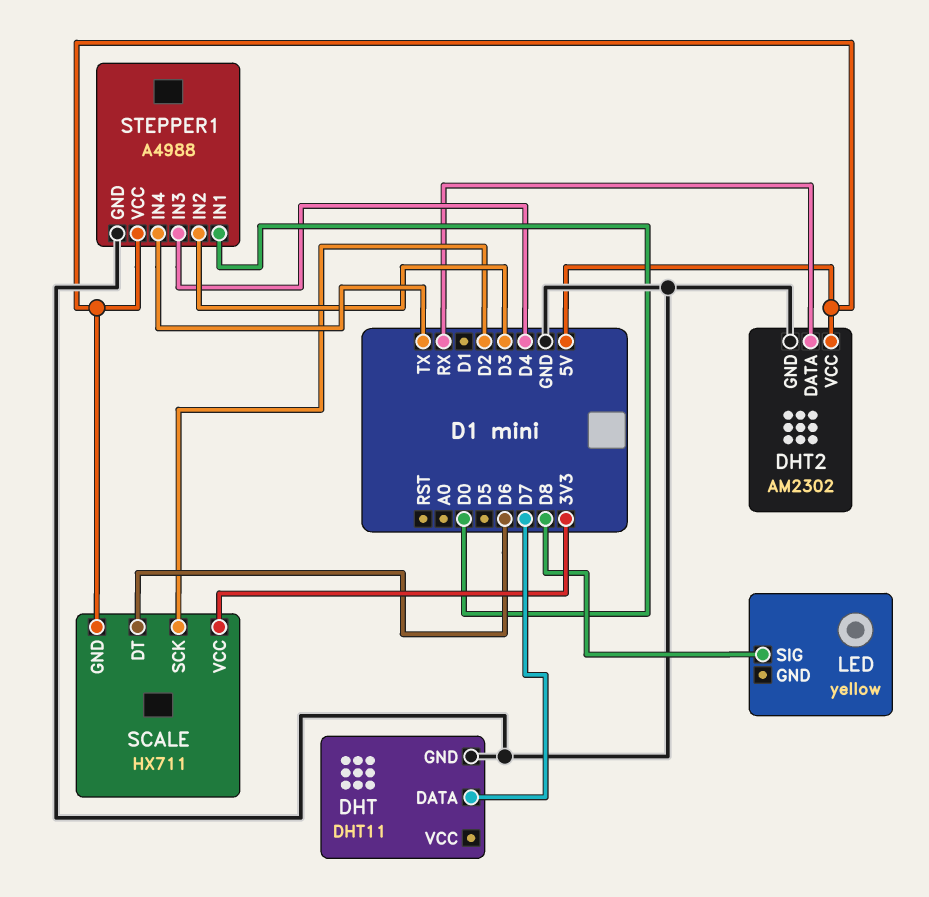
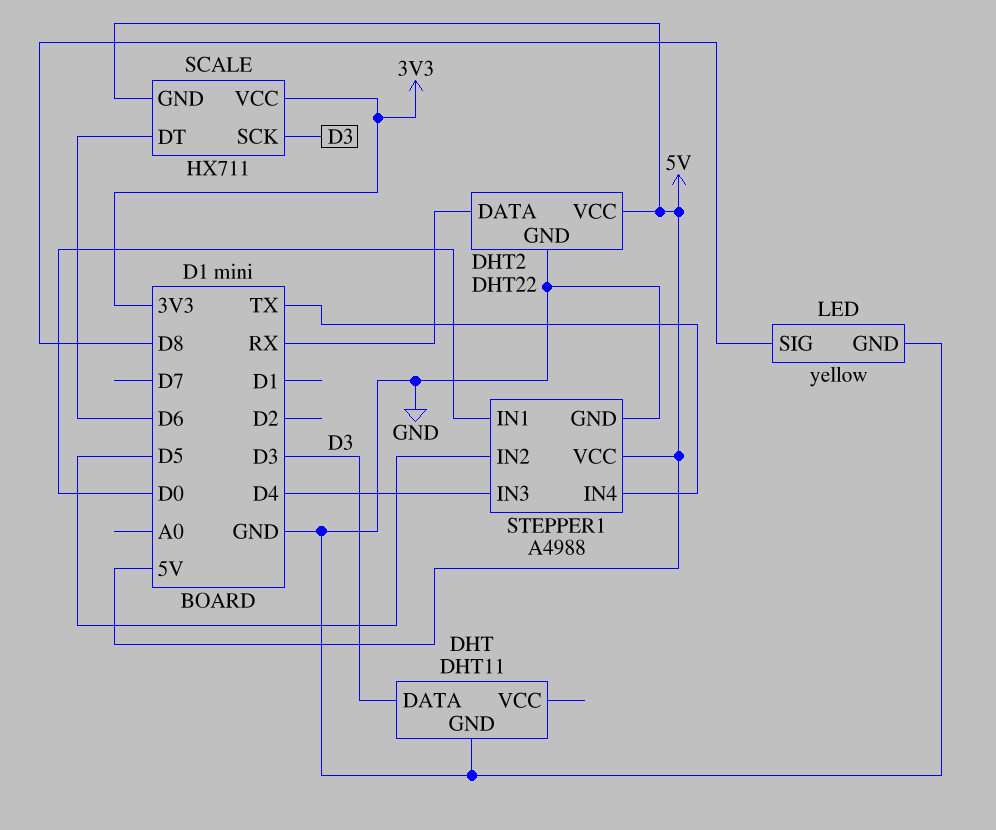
DHT pin DATA: D7 -> D3
DHT2: AM2302 -> DHT22
LED pin GND: none -> GND
SCALE pin SCK: D2 -> D3
STEPPER1 pin IN2: D3 -> D5

